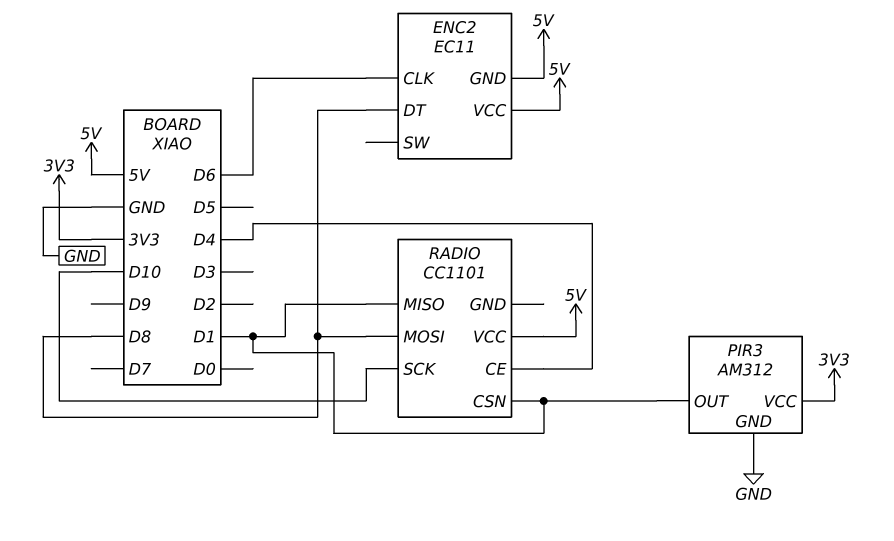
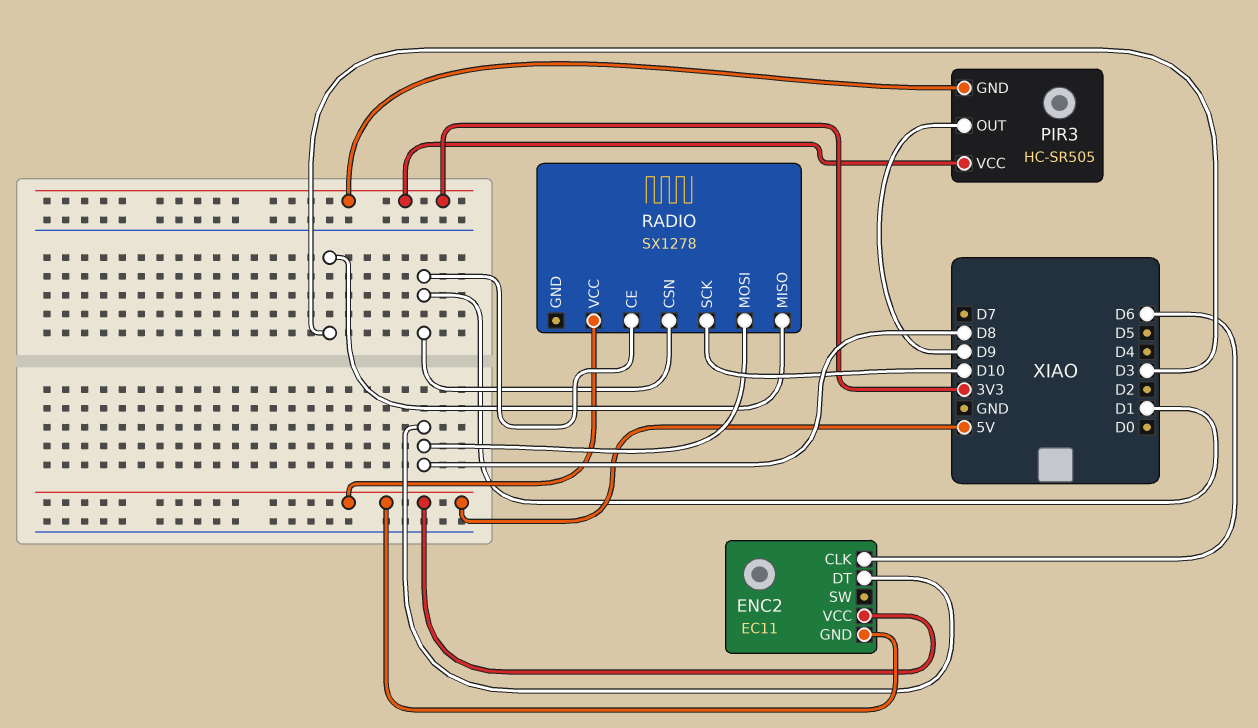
PIR3: AM312 -> HC-SR505
PIR3 pin GND: GND -> 3V3
PIR3 pin OUT: D1 -> D9
RADIO: CC1101 -> SX1278
RADIO pin CE: D4 -> D1
RADIO pin MISO: D1 -> D3

